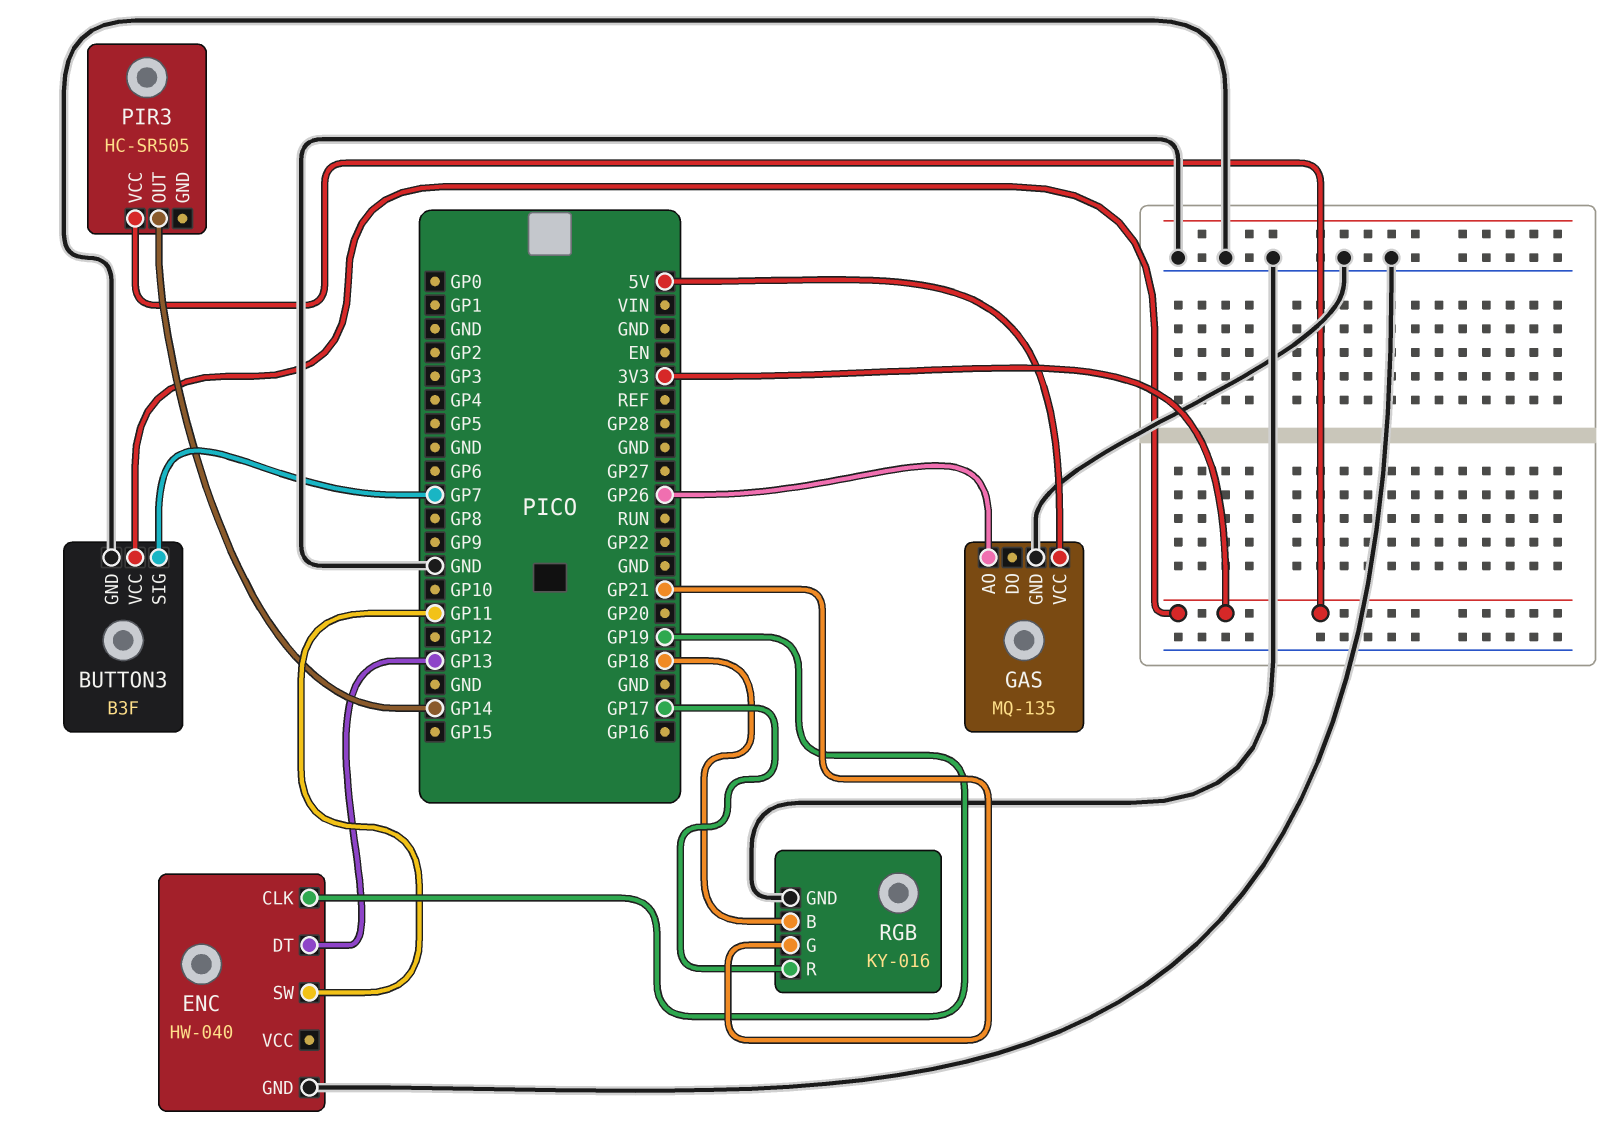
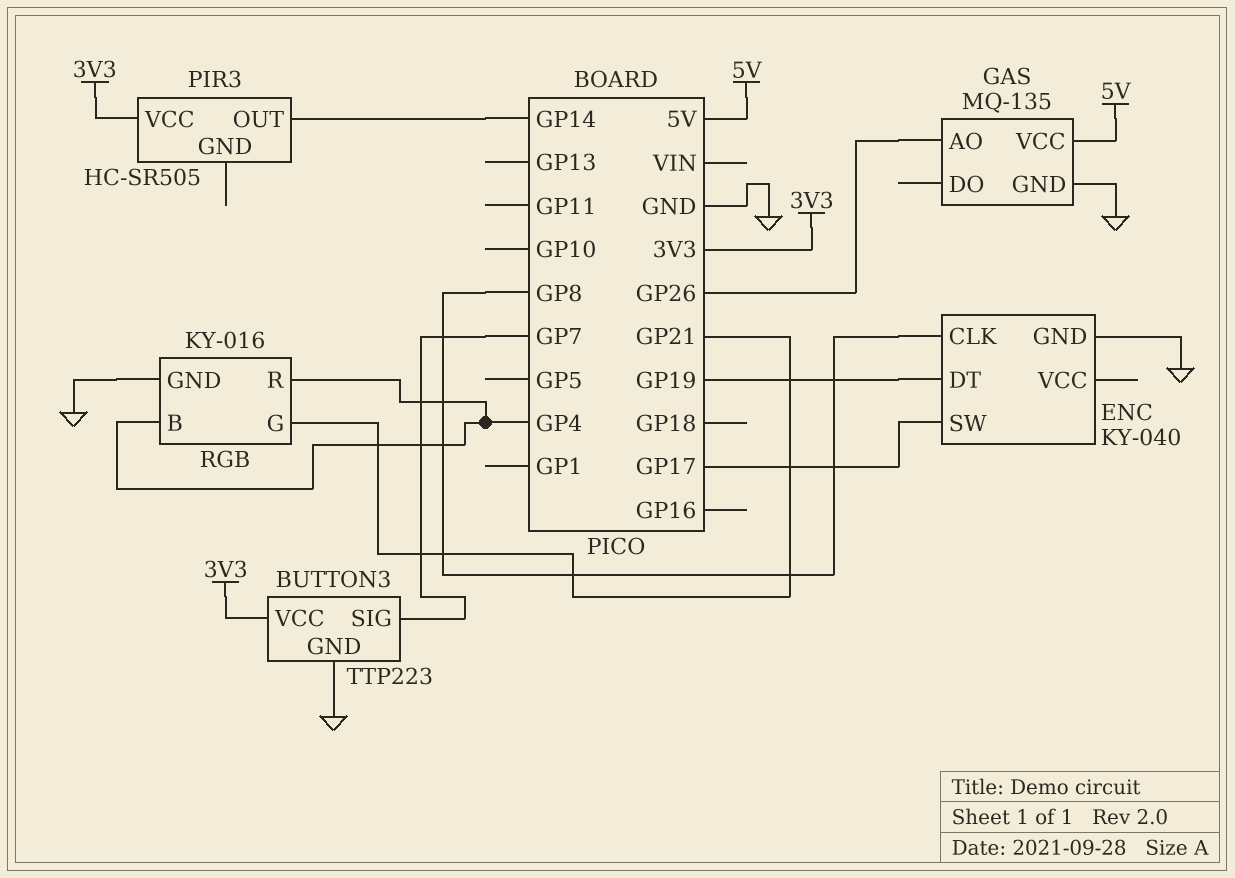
BUTTON3: B3F -> TTP223
ENC: HW-040 -> KY-040
ENC pin CLK: GP19 -> GP8
ENC pin DT: GP13 -> GP19
ENC pin SW: GP11 -> GP17
RGB pin B: GP18 -> GP4
RGB pin R: GP17 -> GP4

